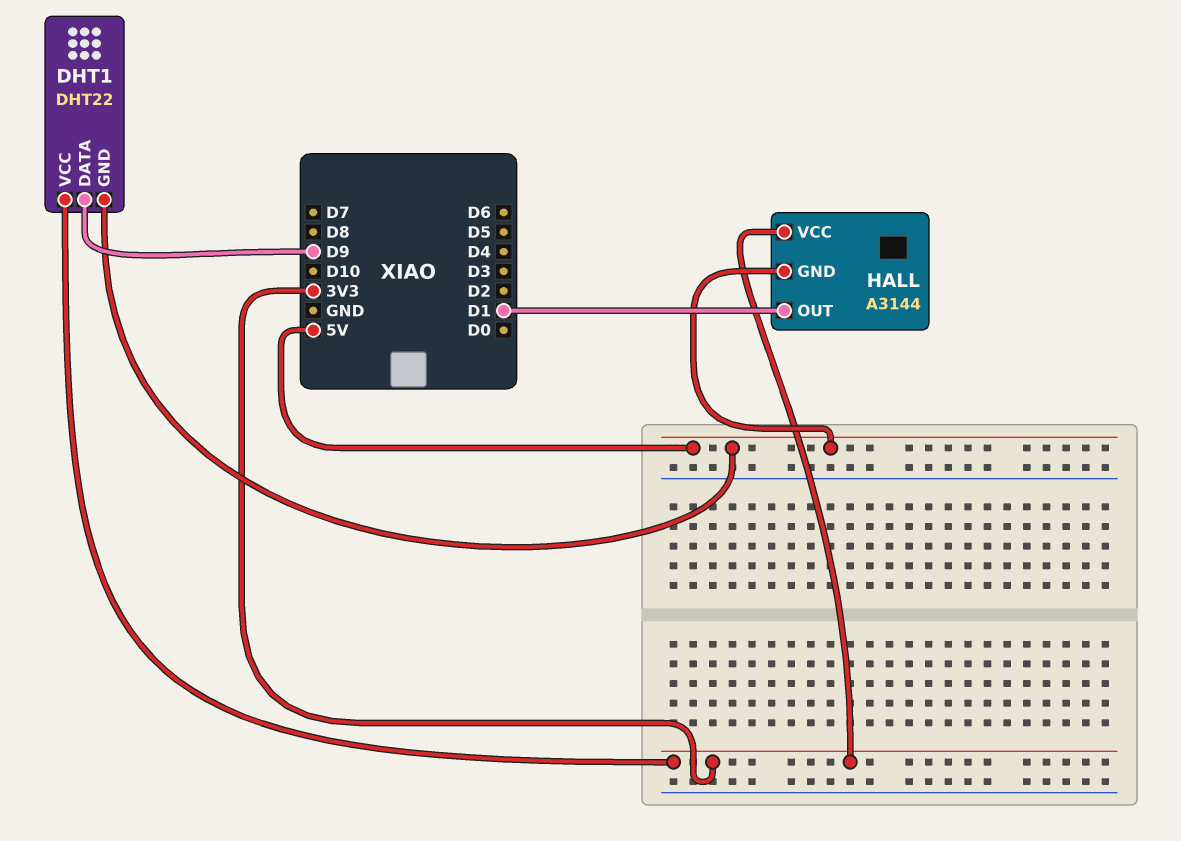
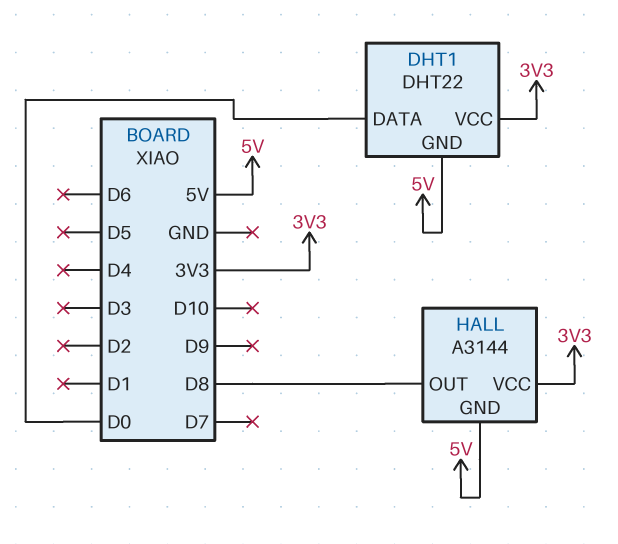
DHT1 pin DATA: D9 -> D0
HALL pin OUT: D1 -> D8

